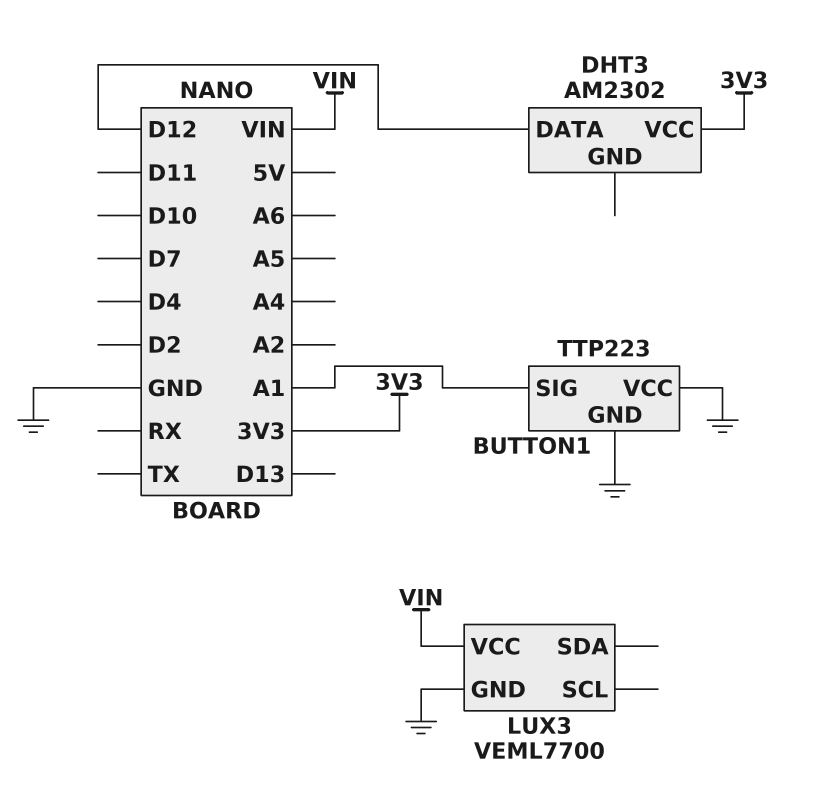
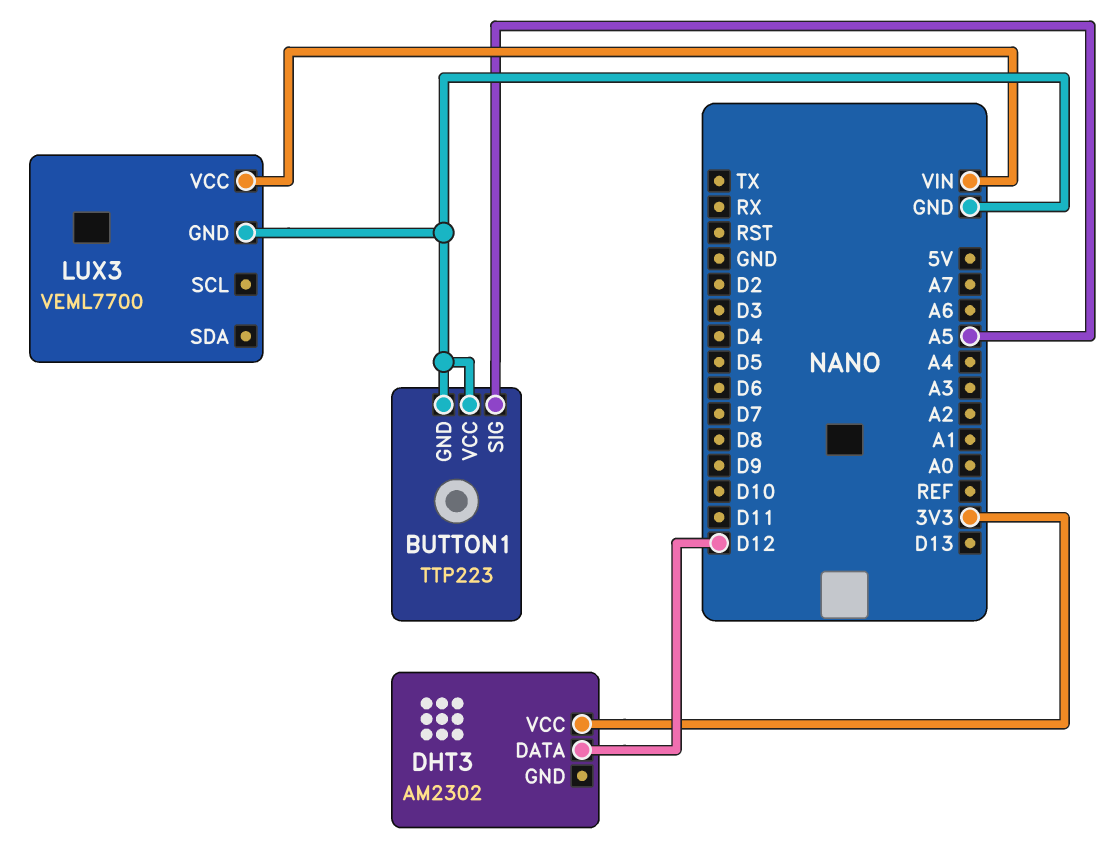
BUTTON1 pin SIG: A1 -> A5

